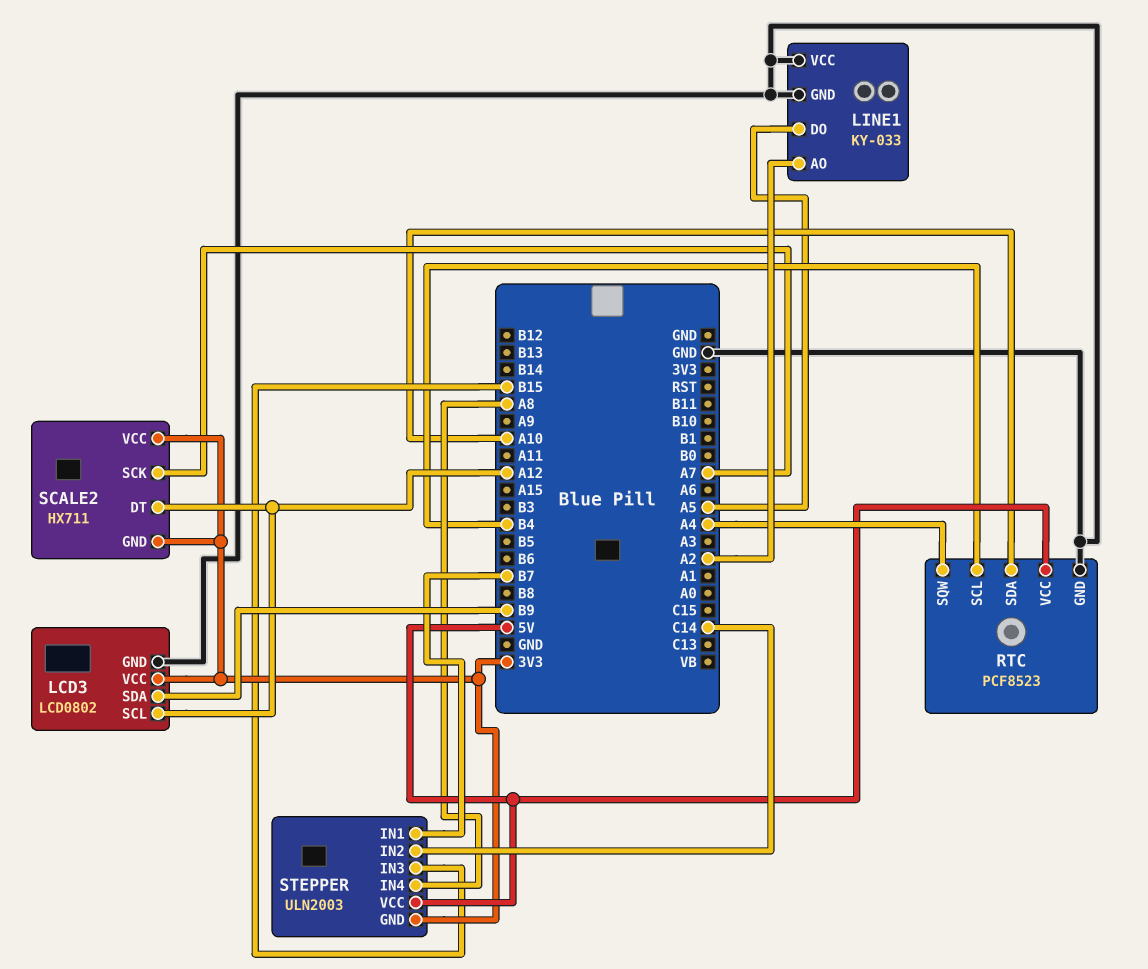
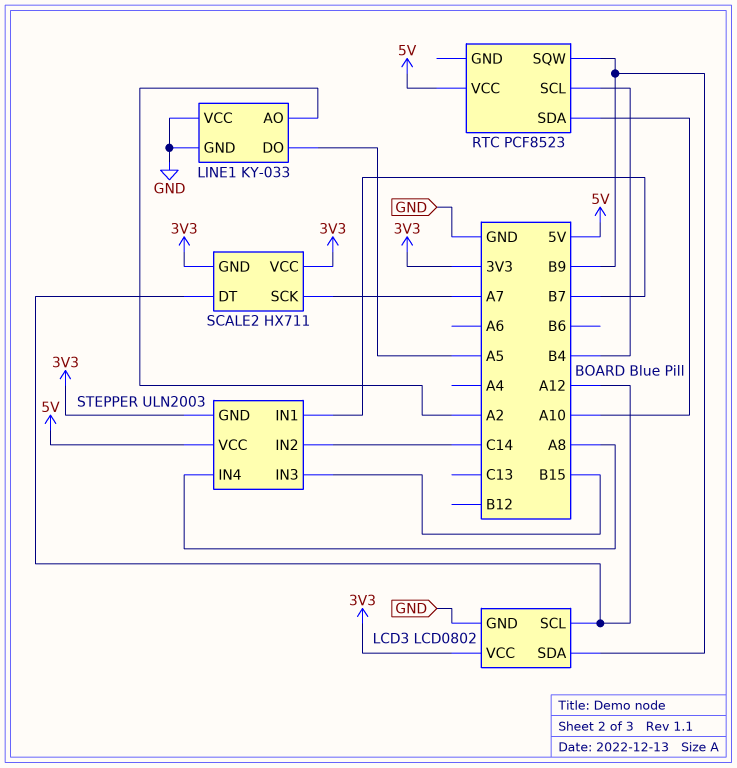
RTC pin GND: GND -> none
RTC pin SQW: A4 -> B9

